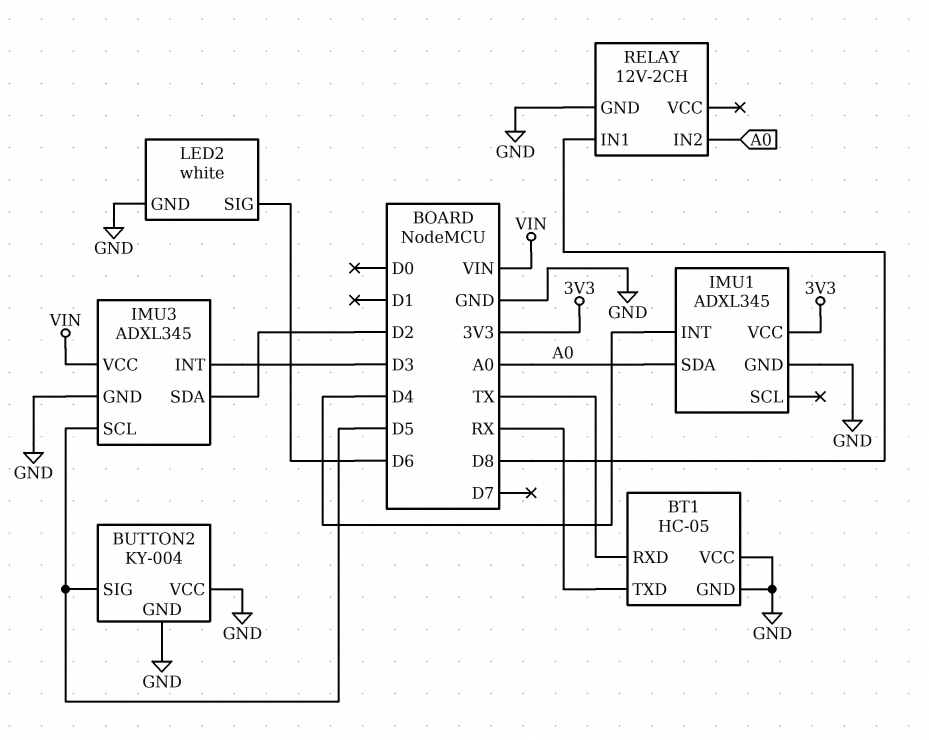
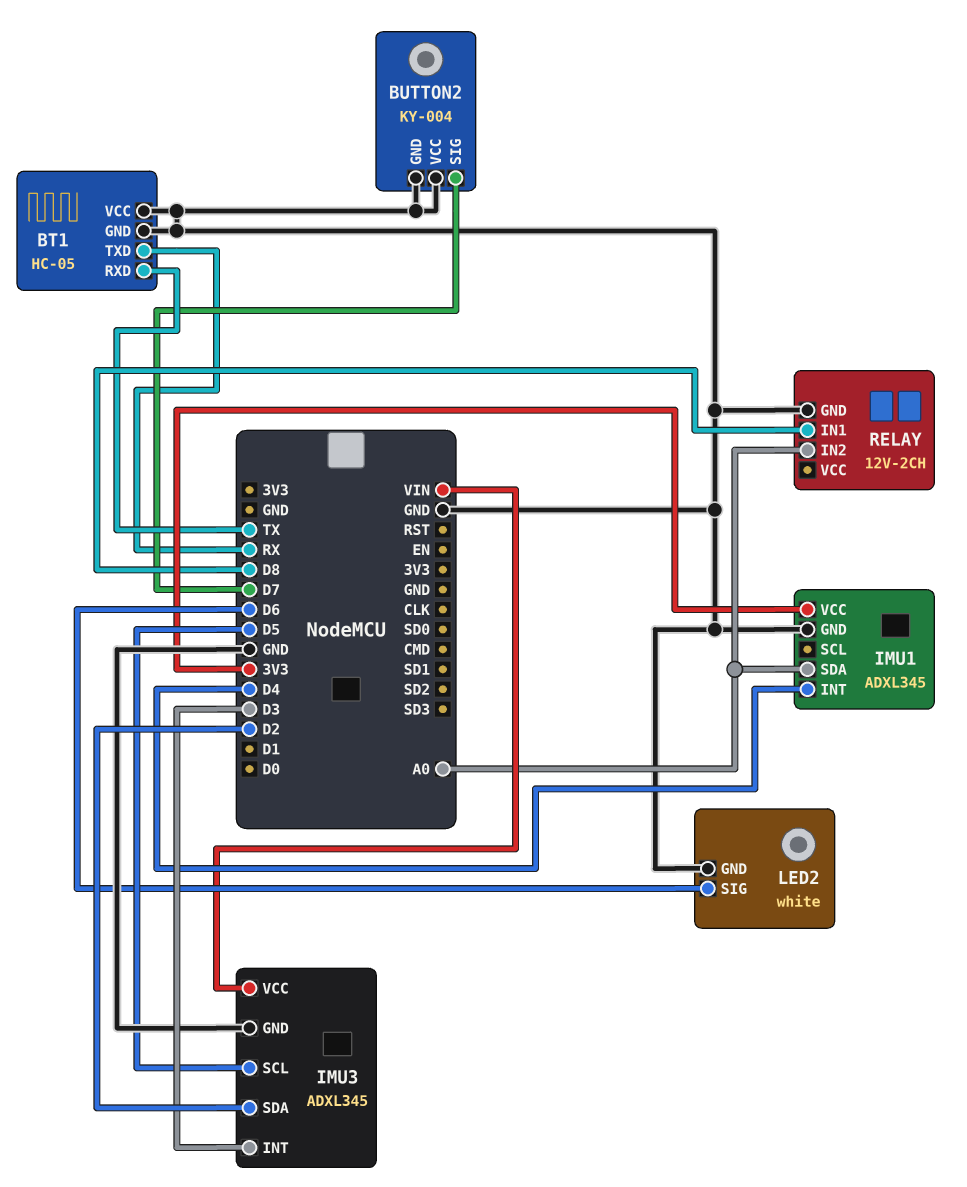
BUTTON2 pin SIG: D5 -> D7

